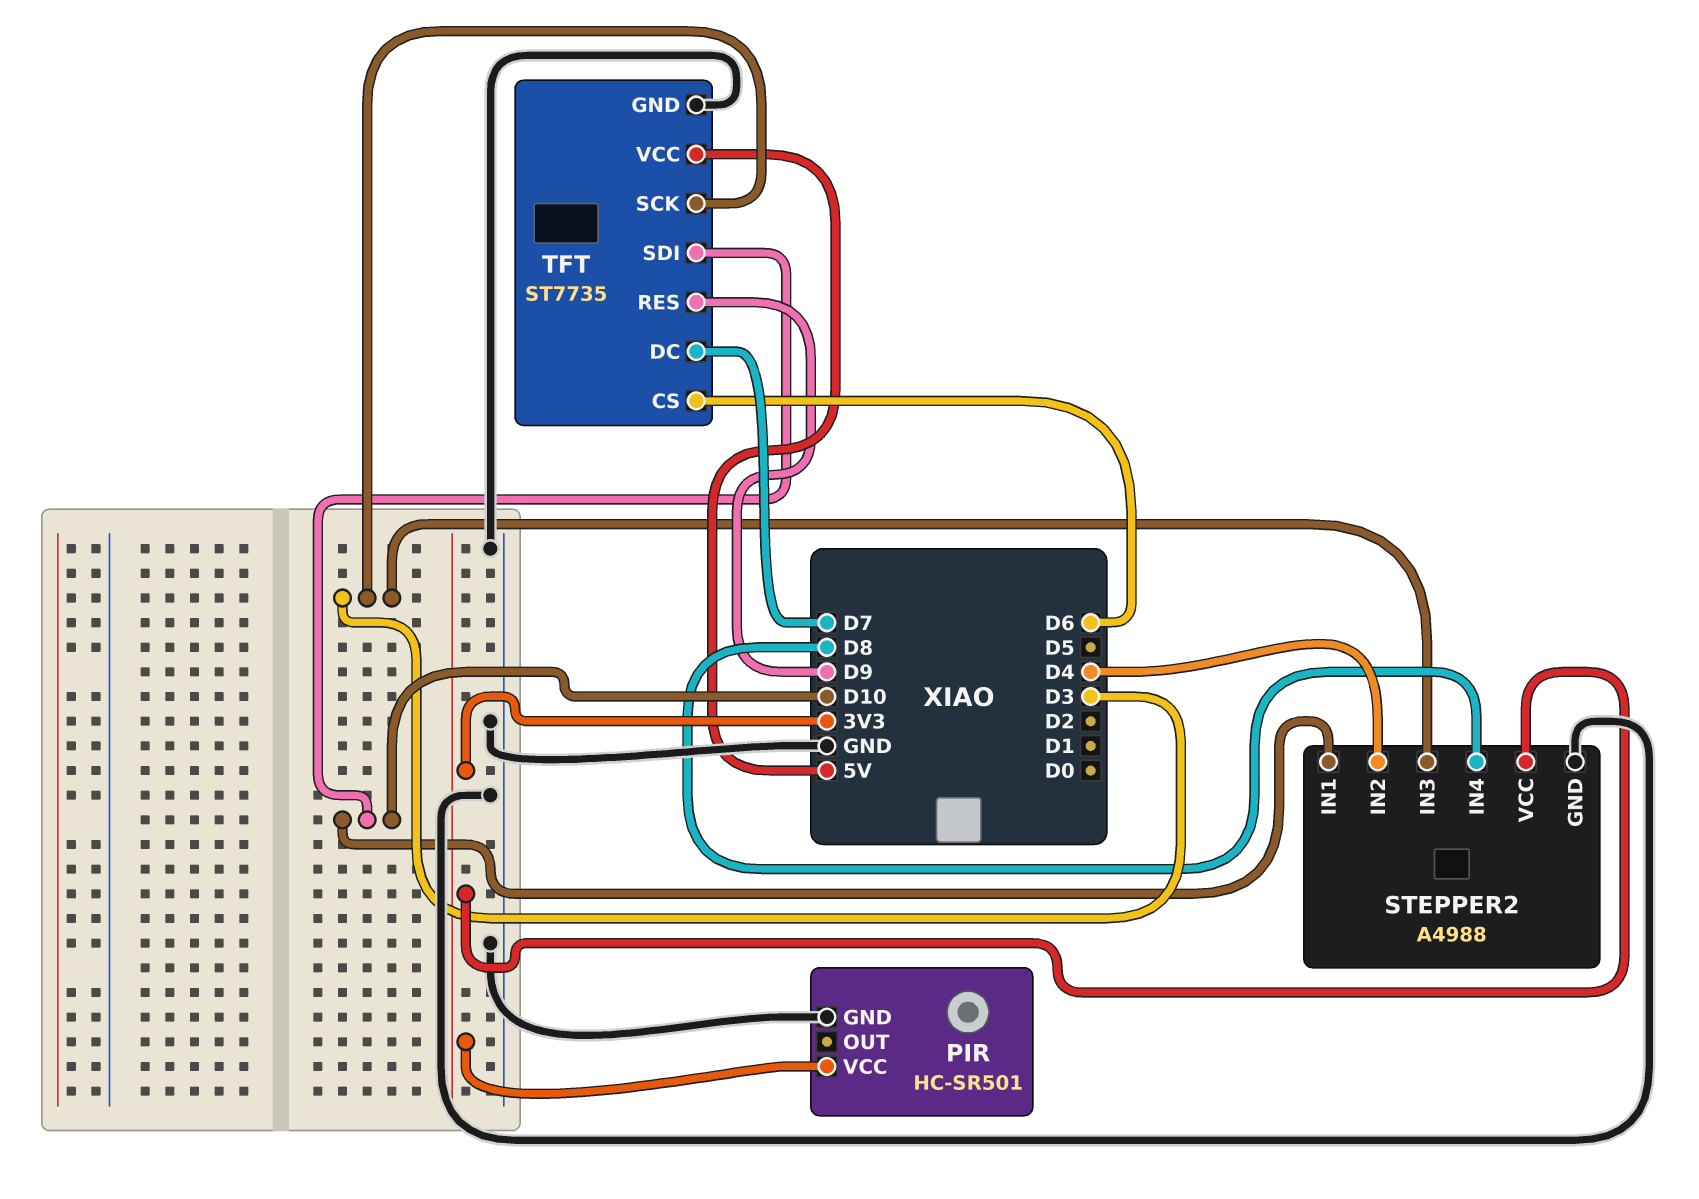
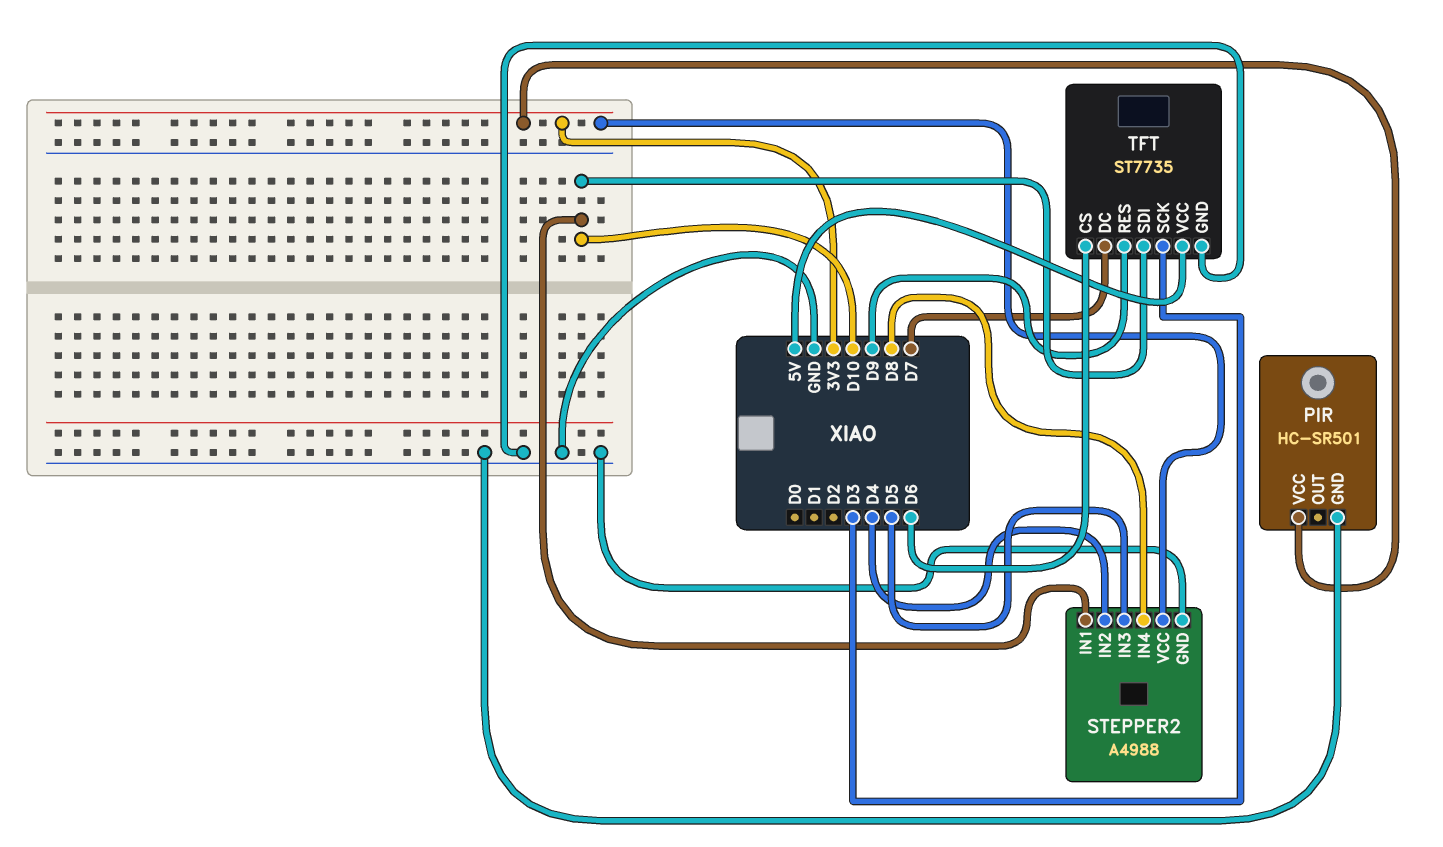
STEPPER2 pin IN3: D3 -> D5

